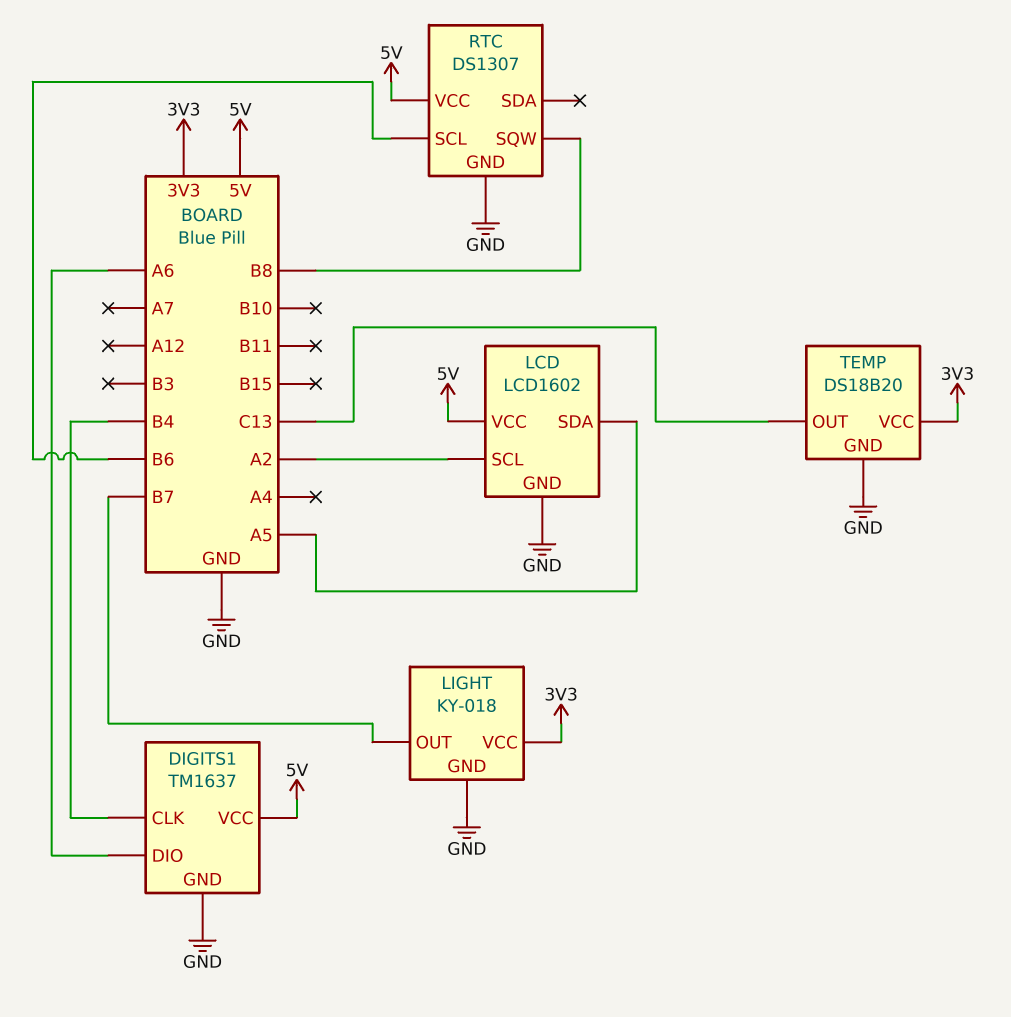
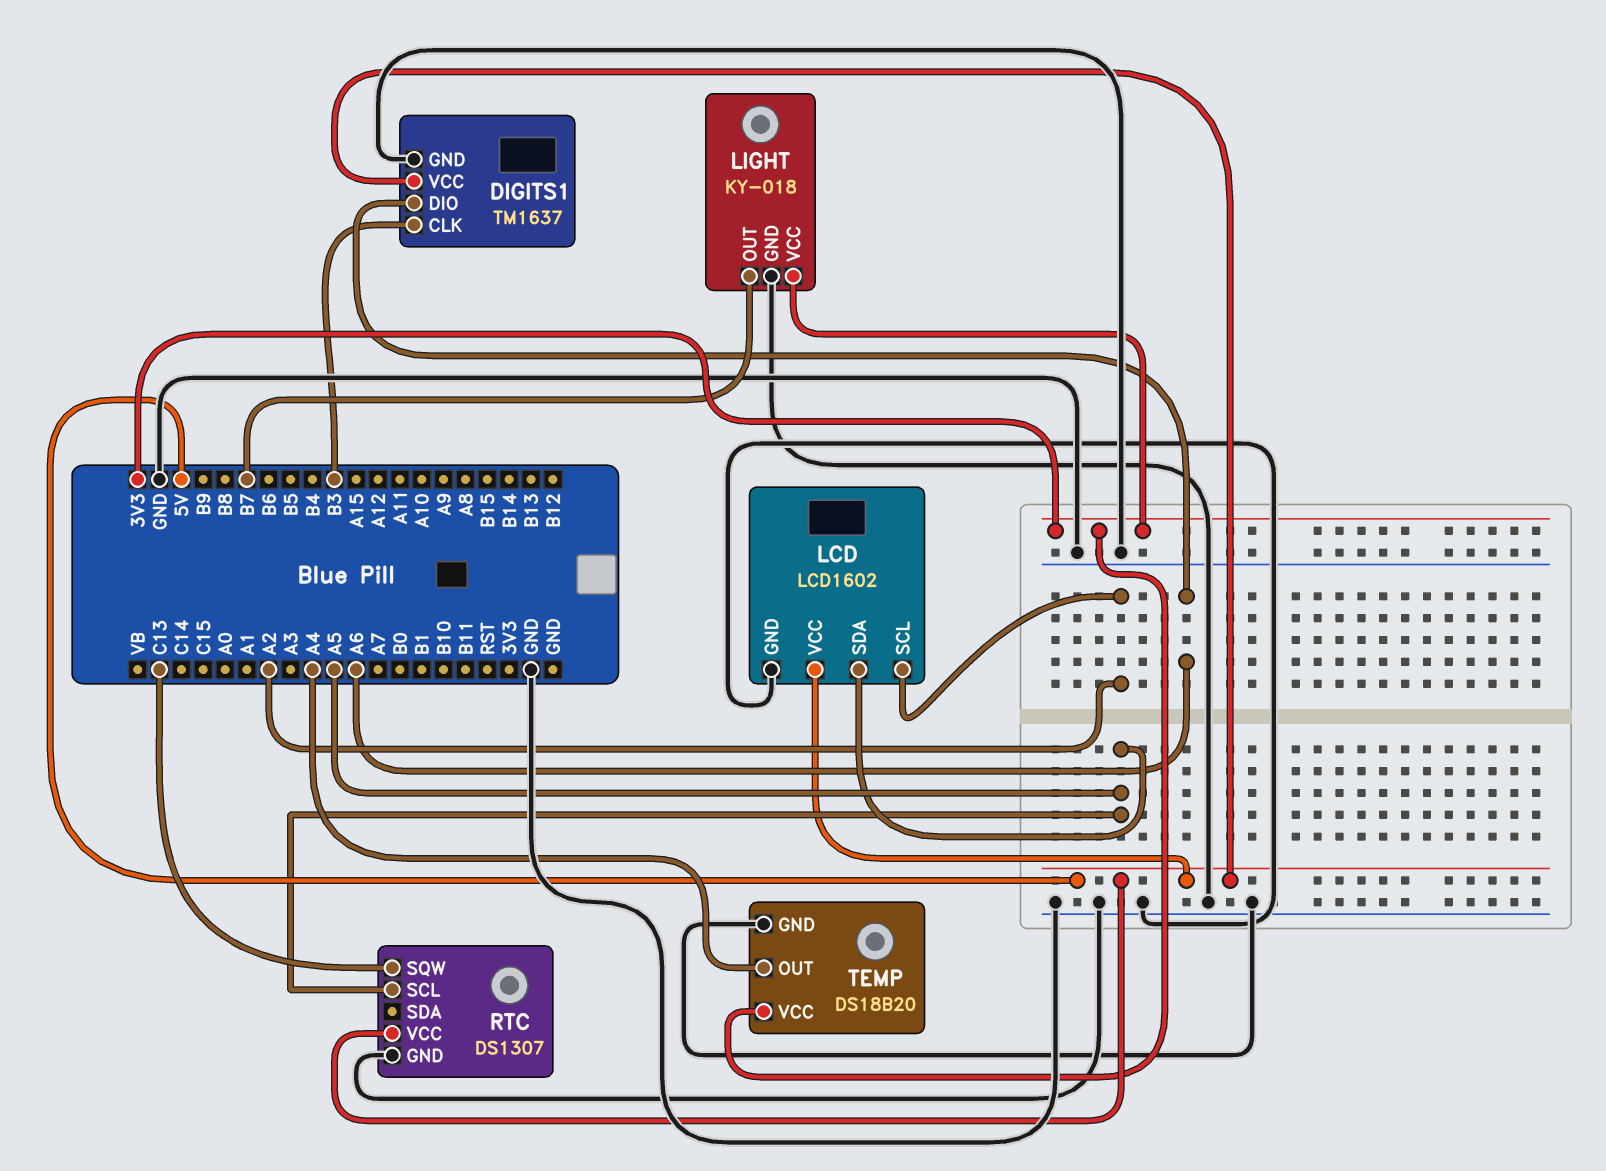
DIGITS1 pin CLK: B4 -> B3
RTC pin SCL: B6 -> A5
RTC pin SQW: B8 -> C13
TEMP pin OUT: C13 -> A4

